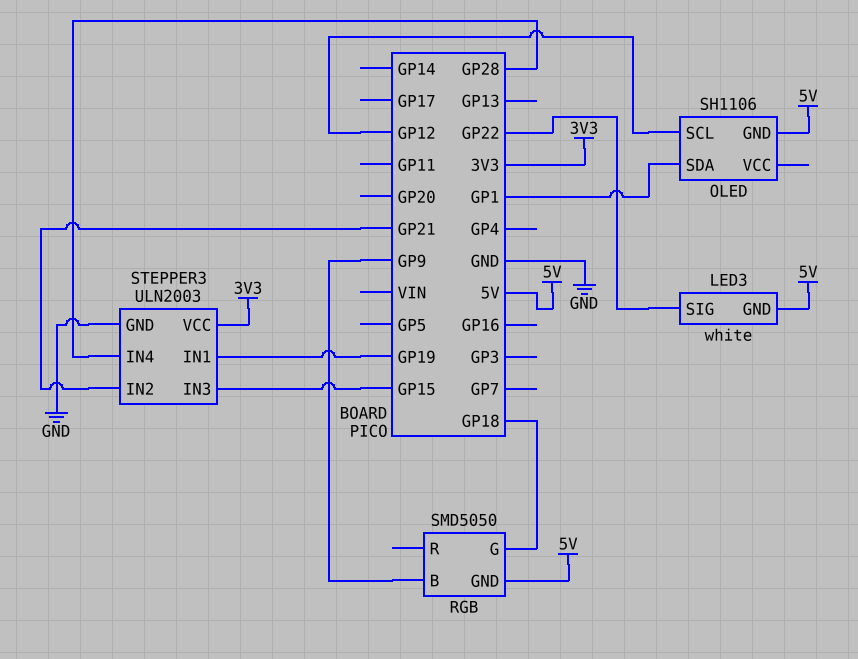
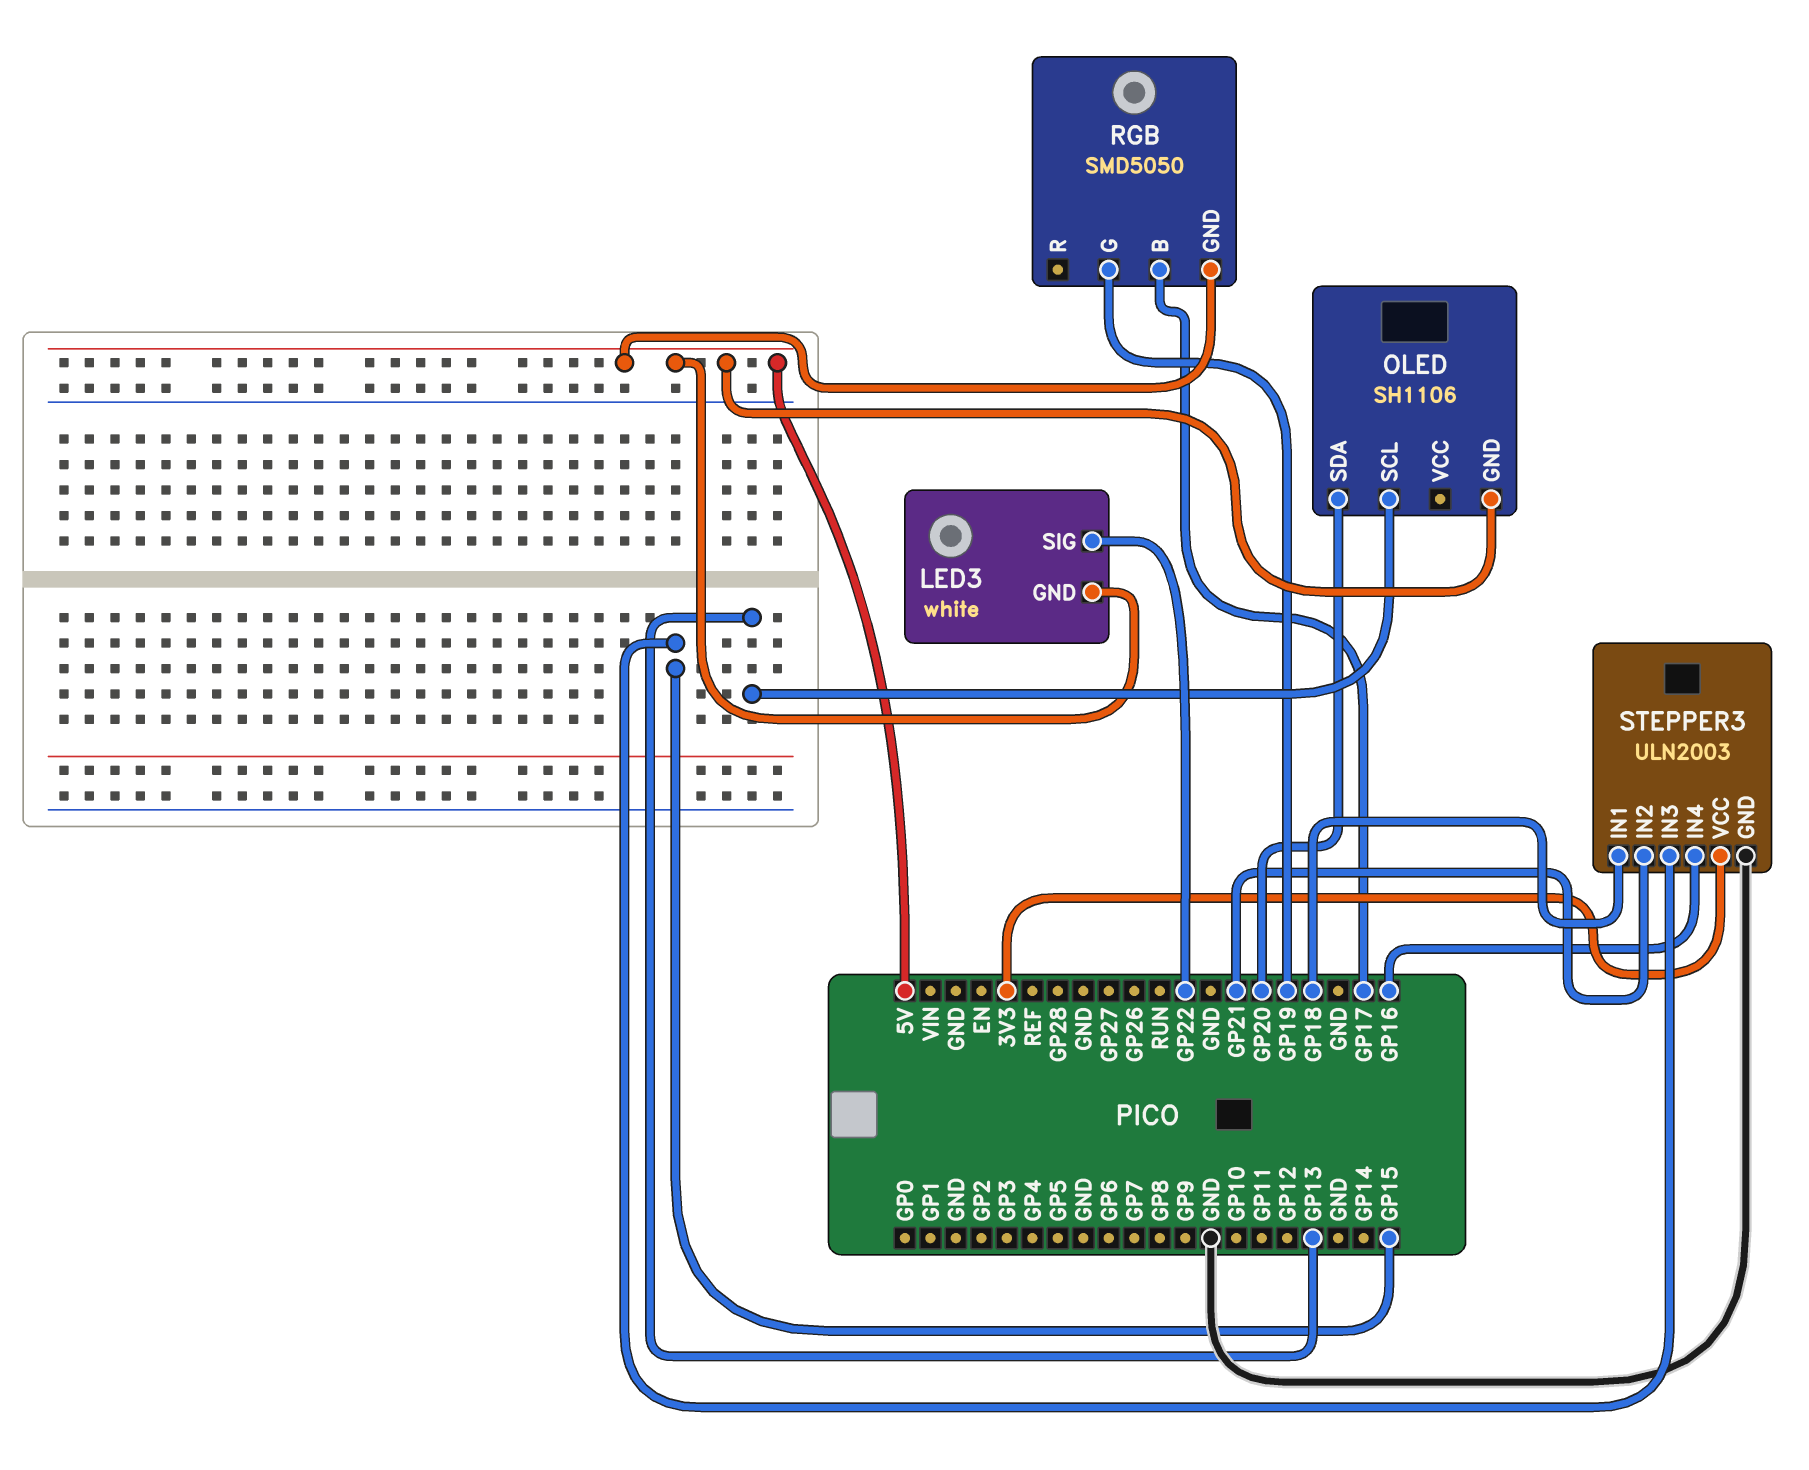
OLED pin SCL: GP12 -> GP13
OLED pin SDA: GP1 -> GP20
RGB pin B: GP9 -> GP17
RGB pin G: GP18 -> GP19
STEPPER3 pin IN1: GP19 -> GP18
STEPPER3 pin IN4: GP28 -> GP16

